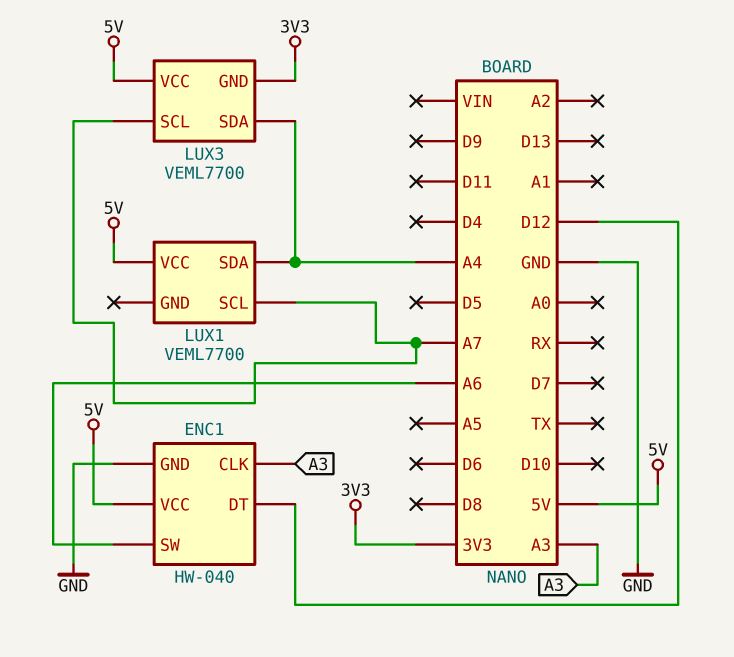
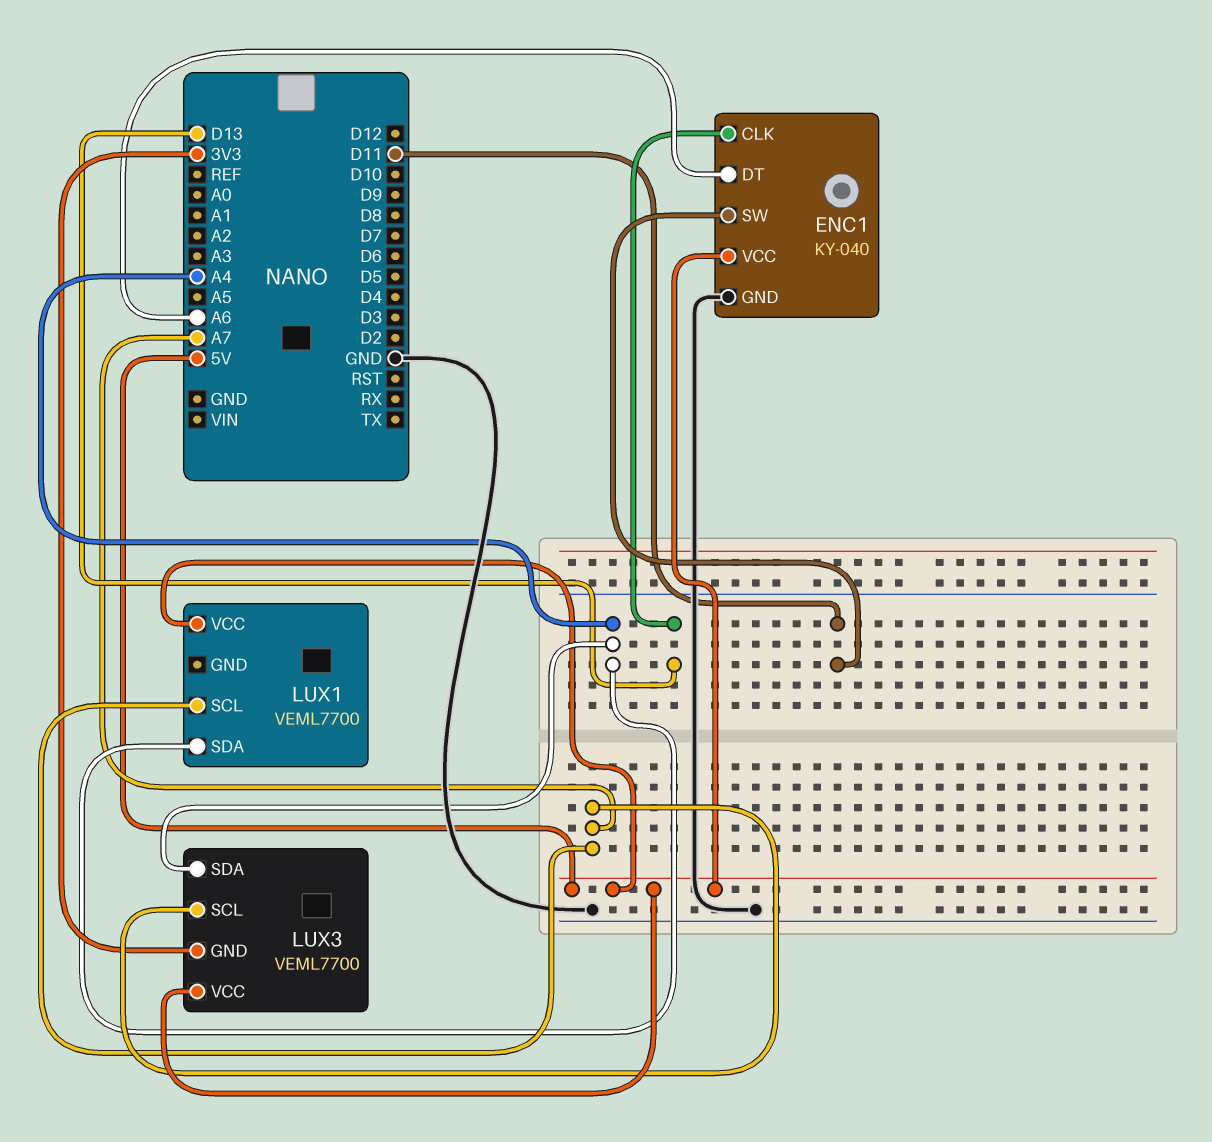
ENC1: HW-040 -> KY-040
ENC1 pin CLK: A3 -> D13
ENC1 pin DT: D12 -> A6
ENC1 pin SW: A6 -> D11

